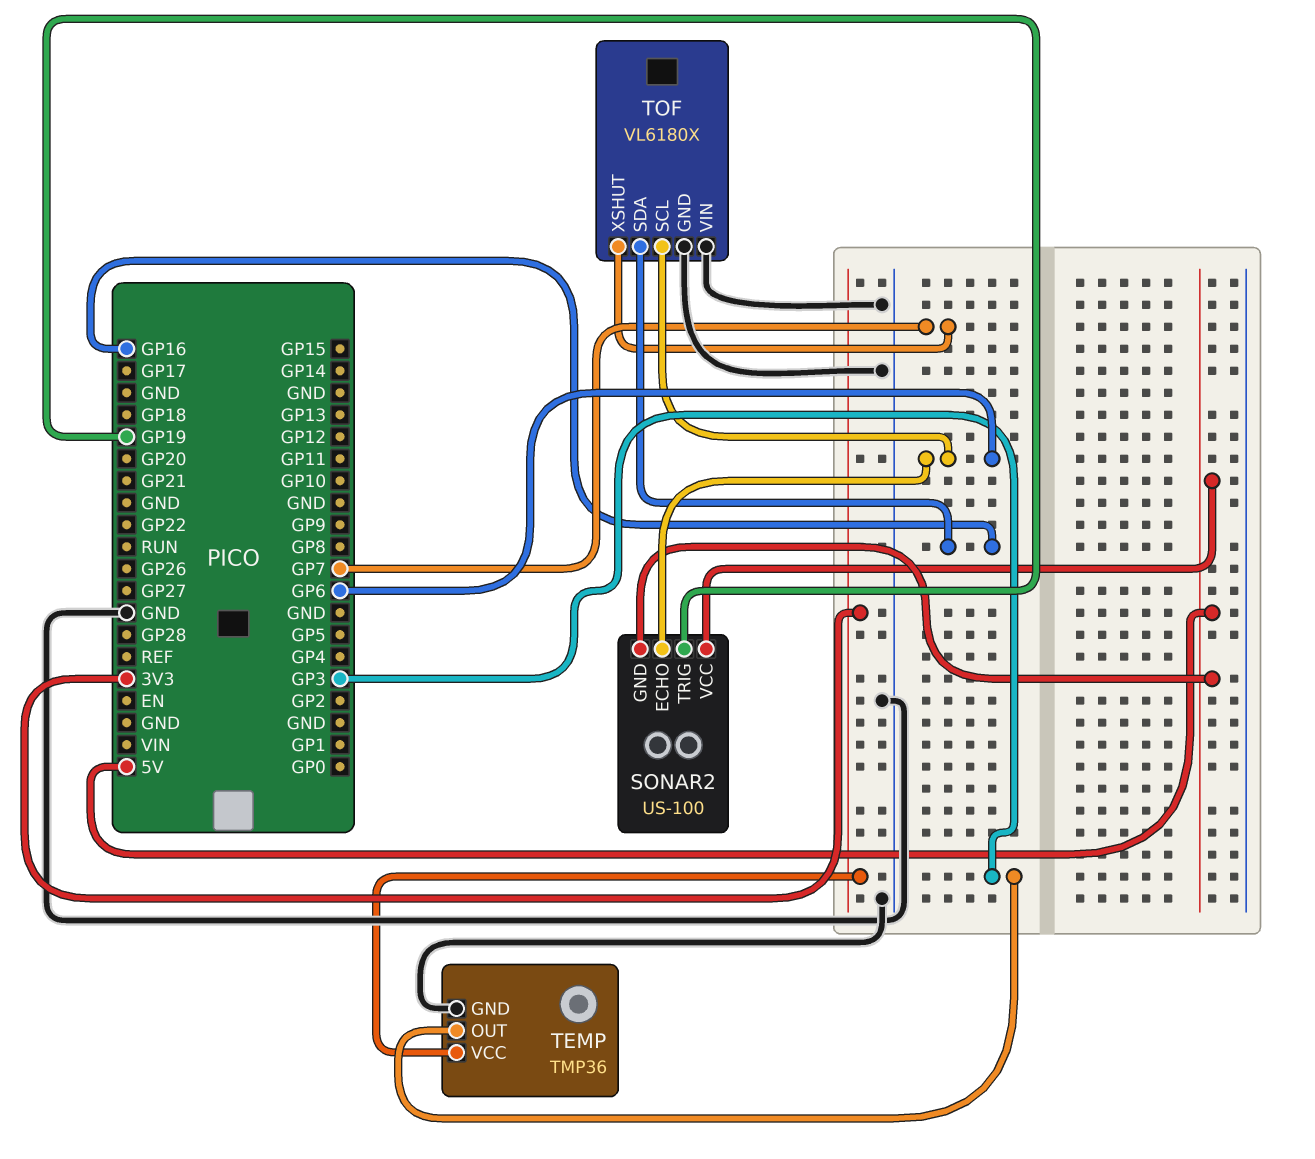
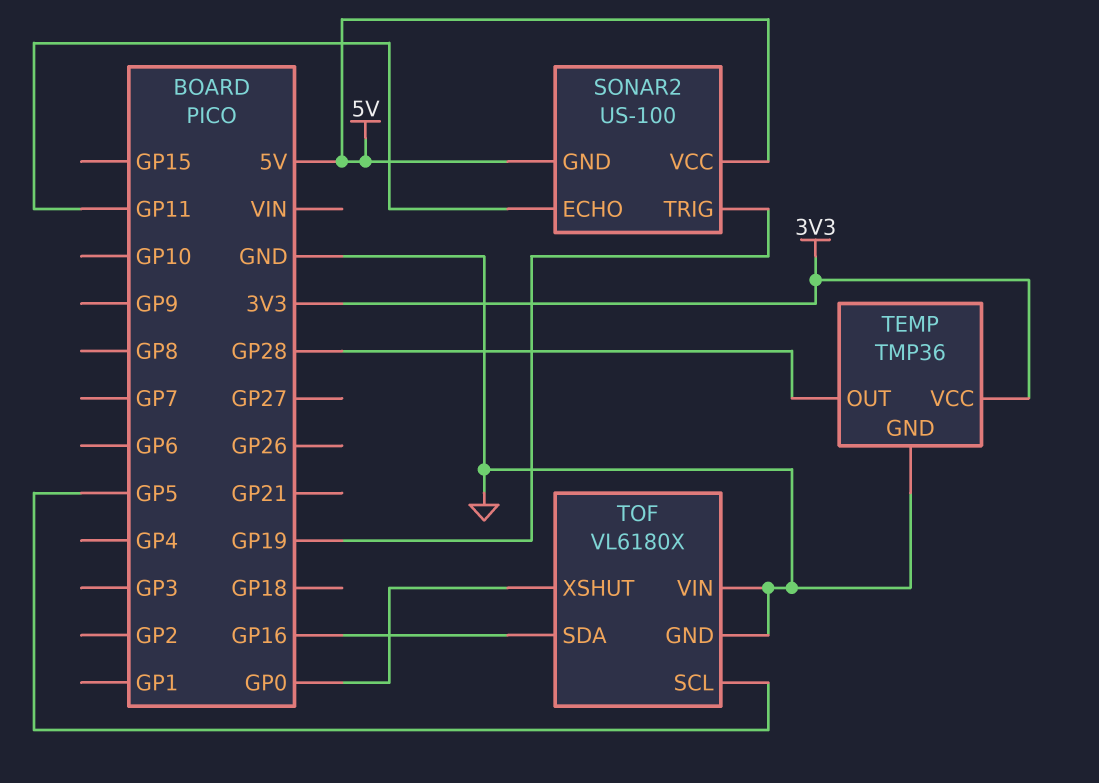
SONAR2 pin ECHO: GP6 -> GP11
TEMP pin OUT: GP3 -> GP28
TOF pin SCL: GP6 -> GP5
TOF pin XSHUT: GP7 -> GP0

